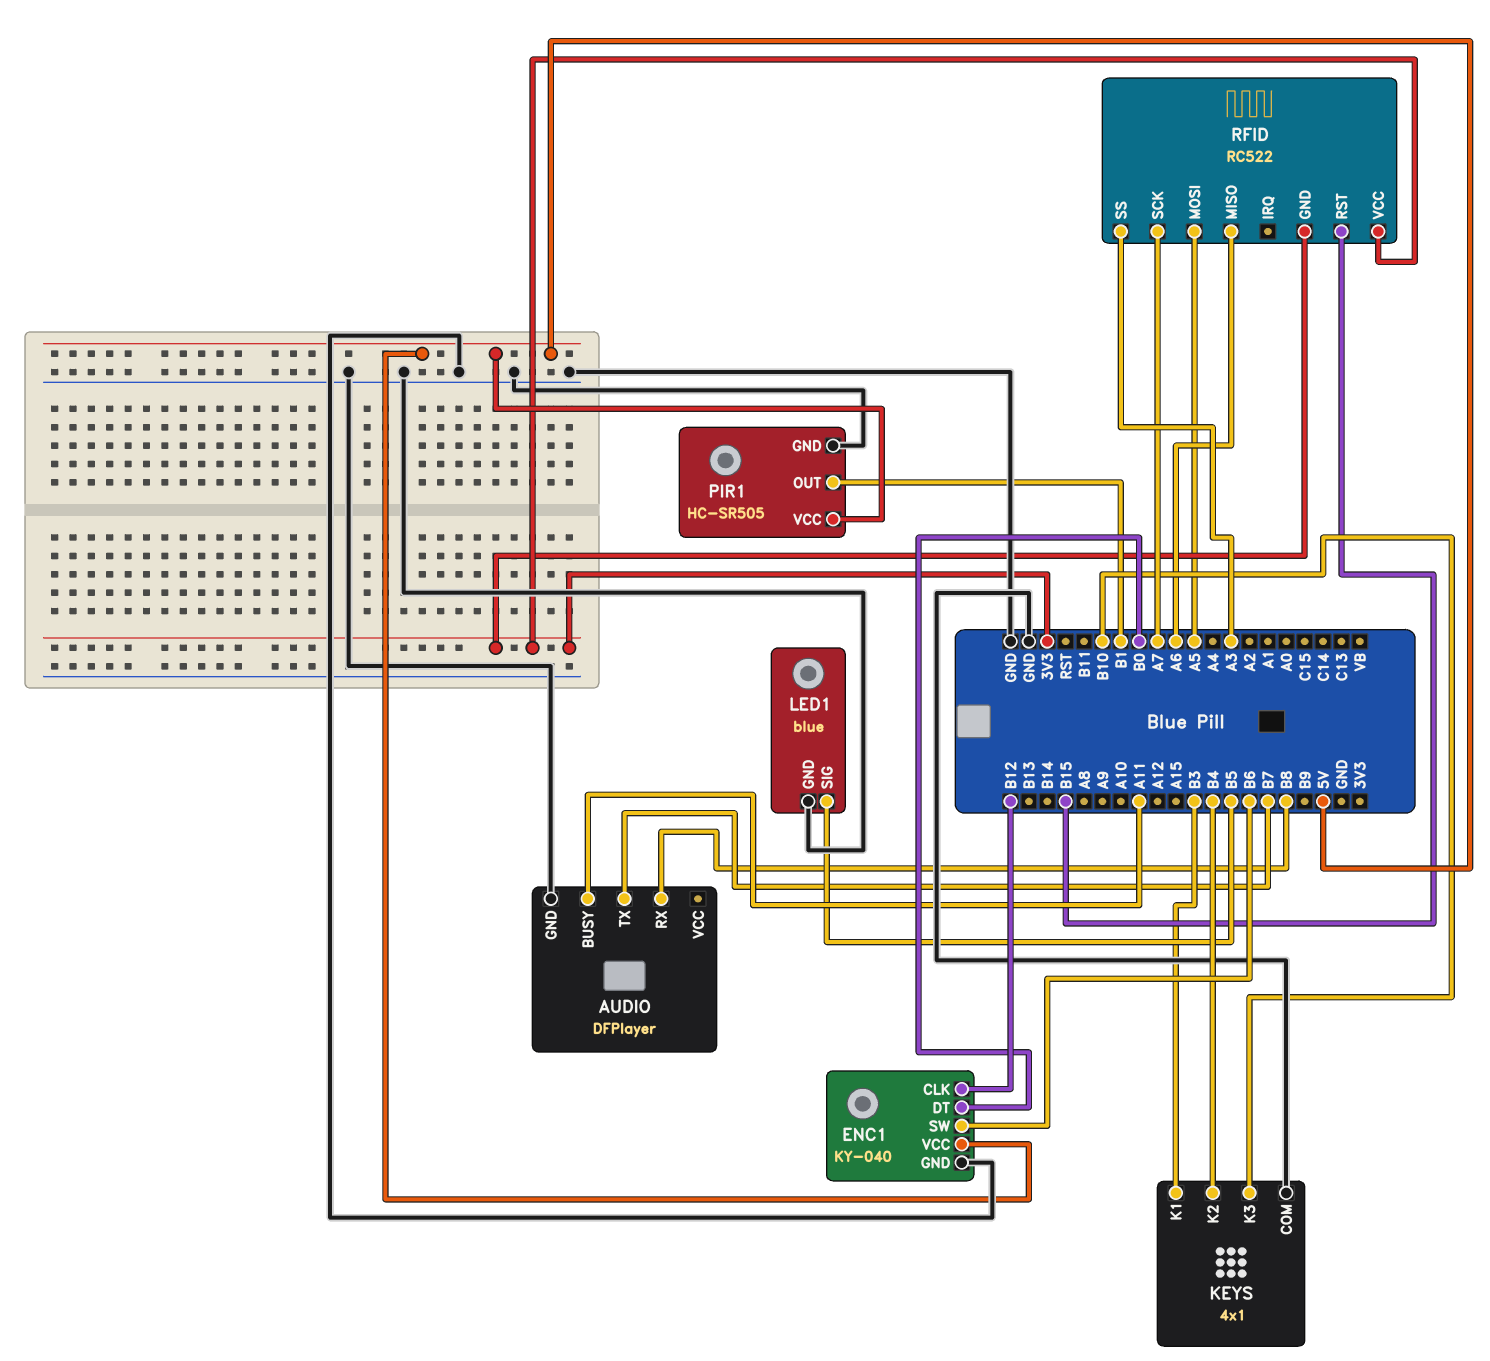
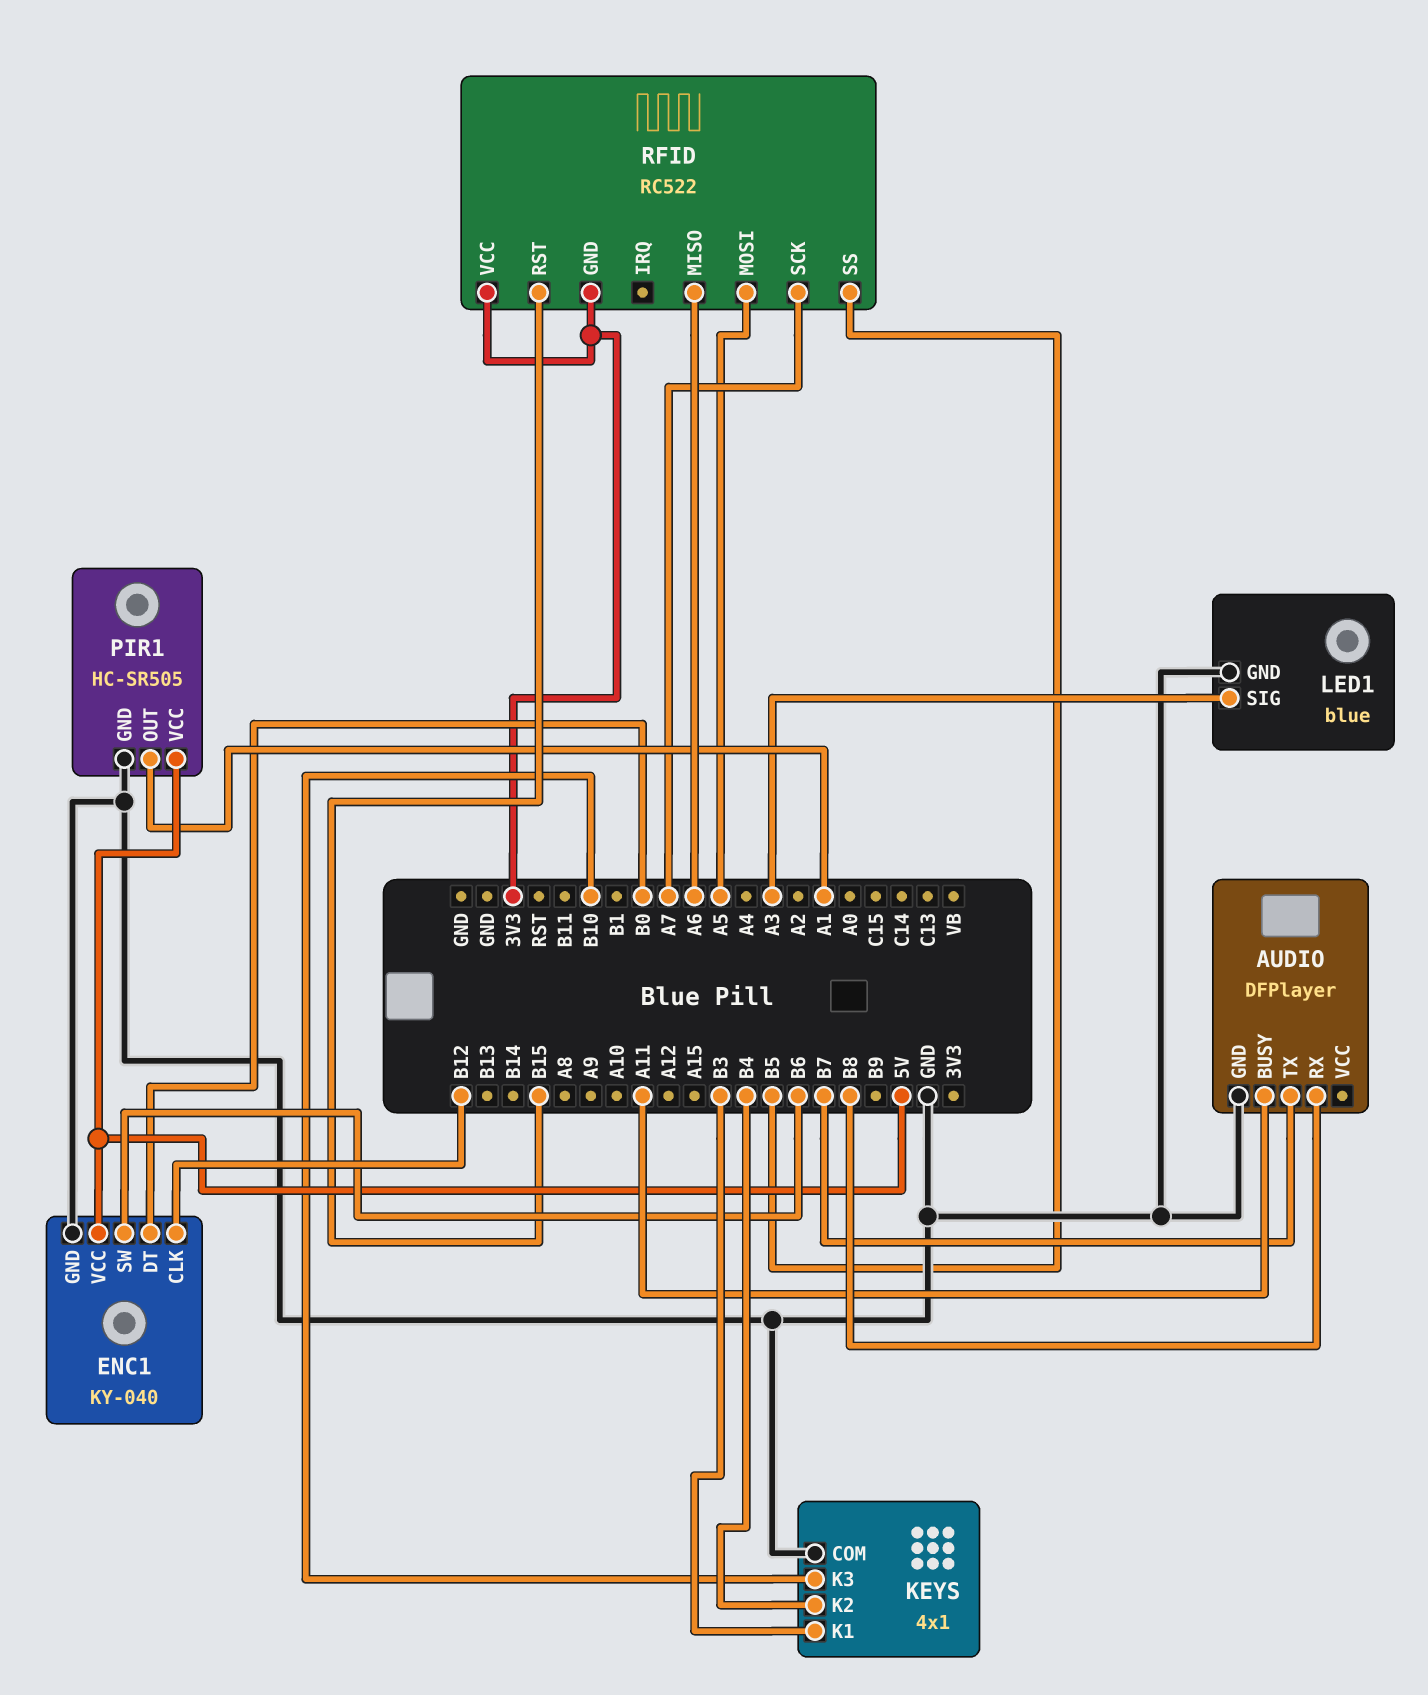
LED1 pin SIG: B5 -> A3
PIR1 pin OUT: B1 -> A1
RFID pin SS: A3 -> B5

